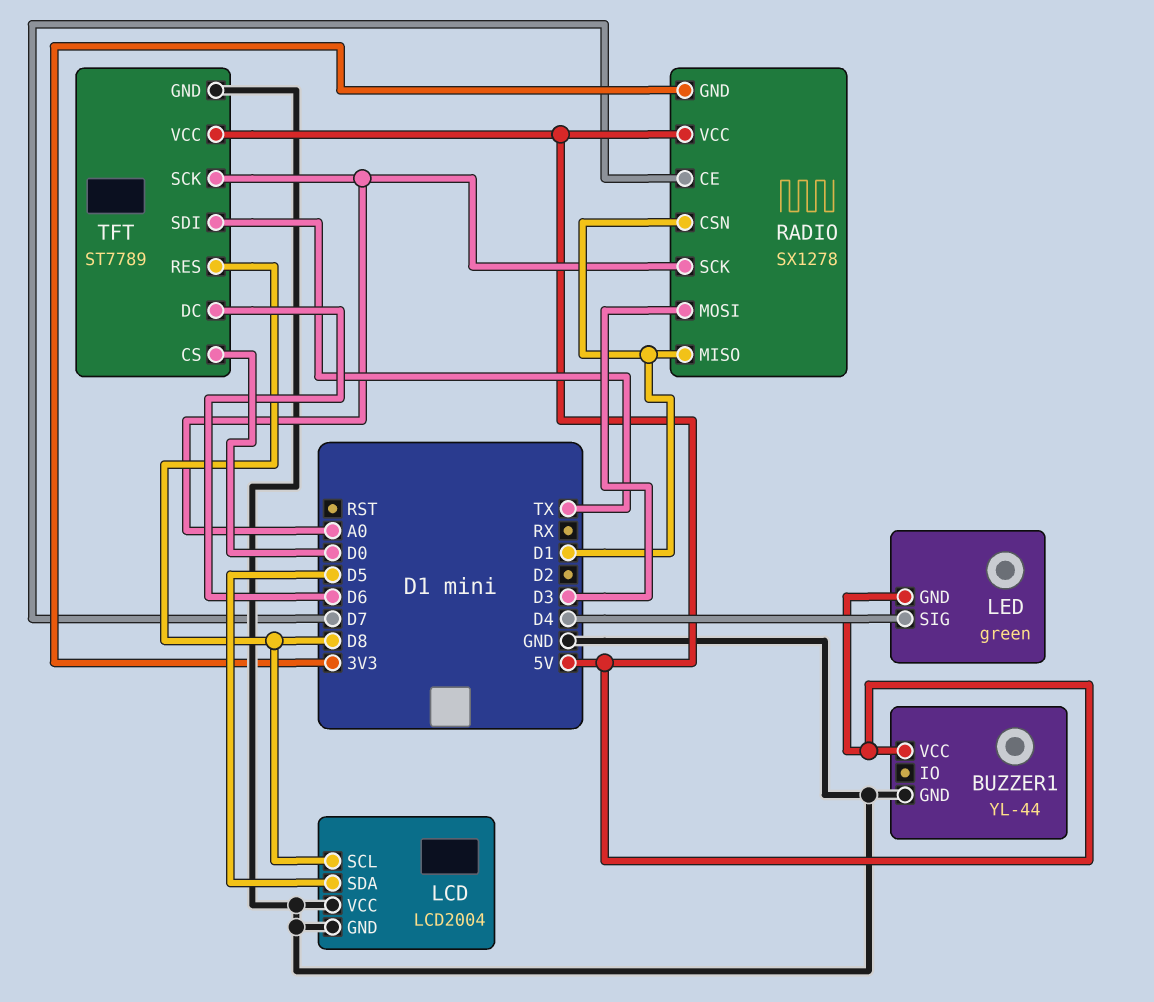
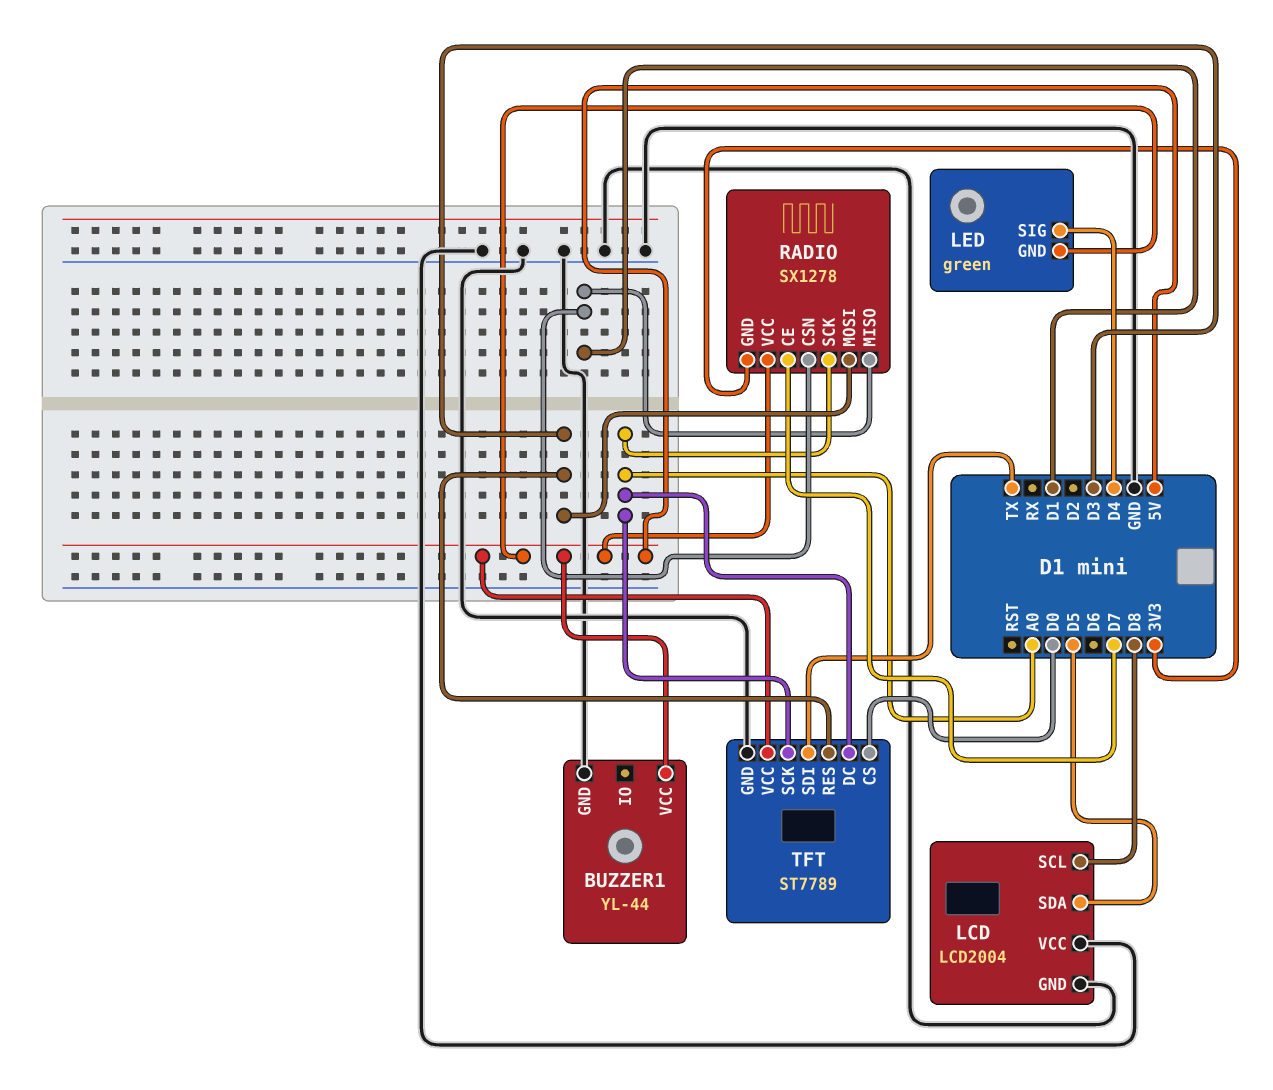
TFT pin DC: D6 -> A0
TFT pin RES: D8 -> D3

